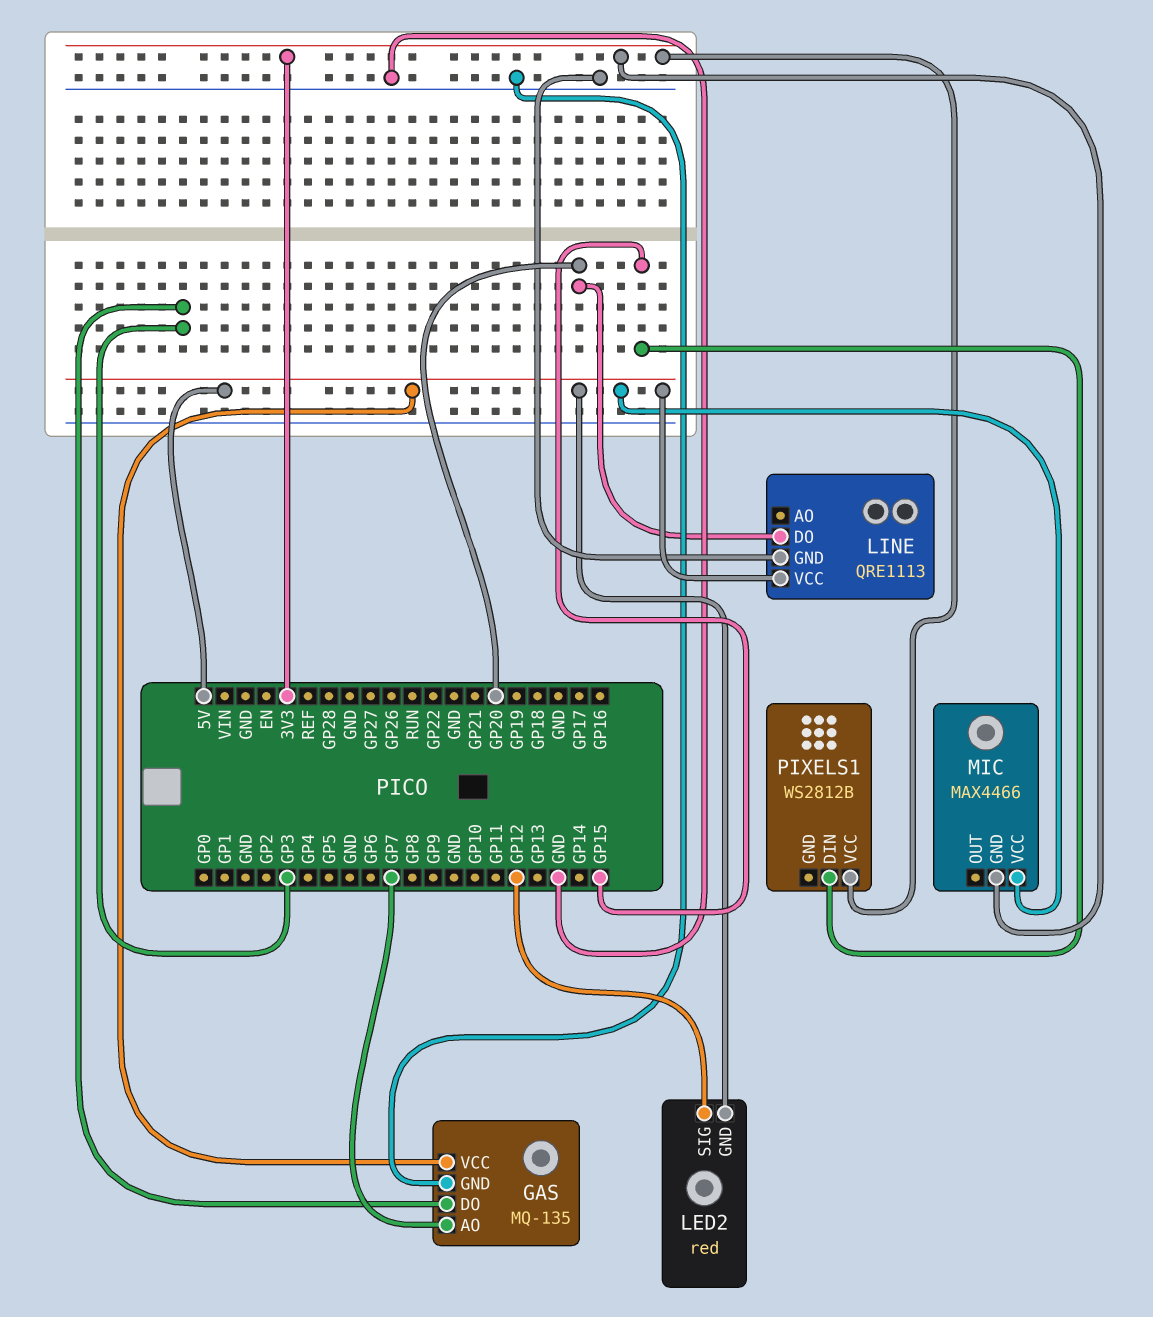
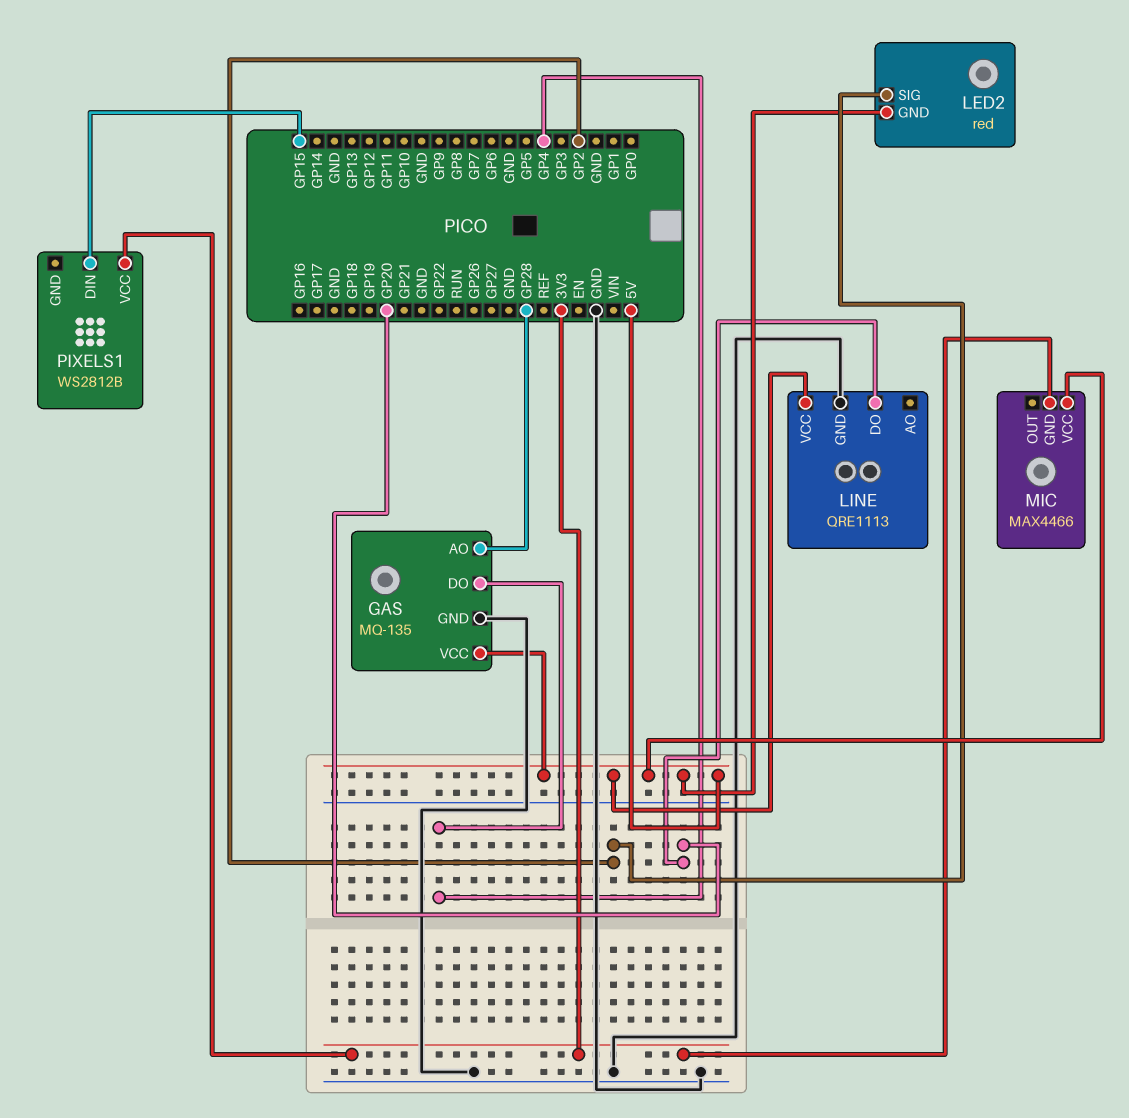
GAS pin AO: GP7 -> GP28
GAS pin DO: GP3 -> GP4
LED2 pin SIG: GP12 -> GP2

